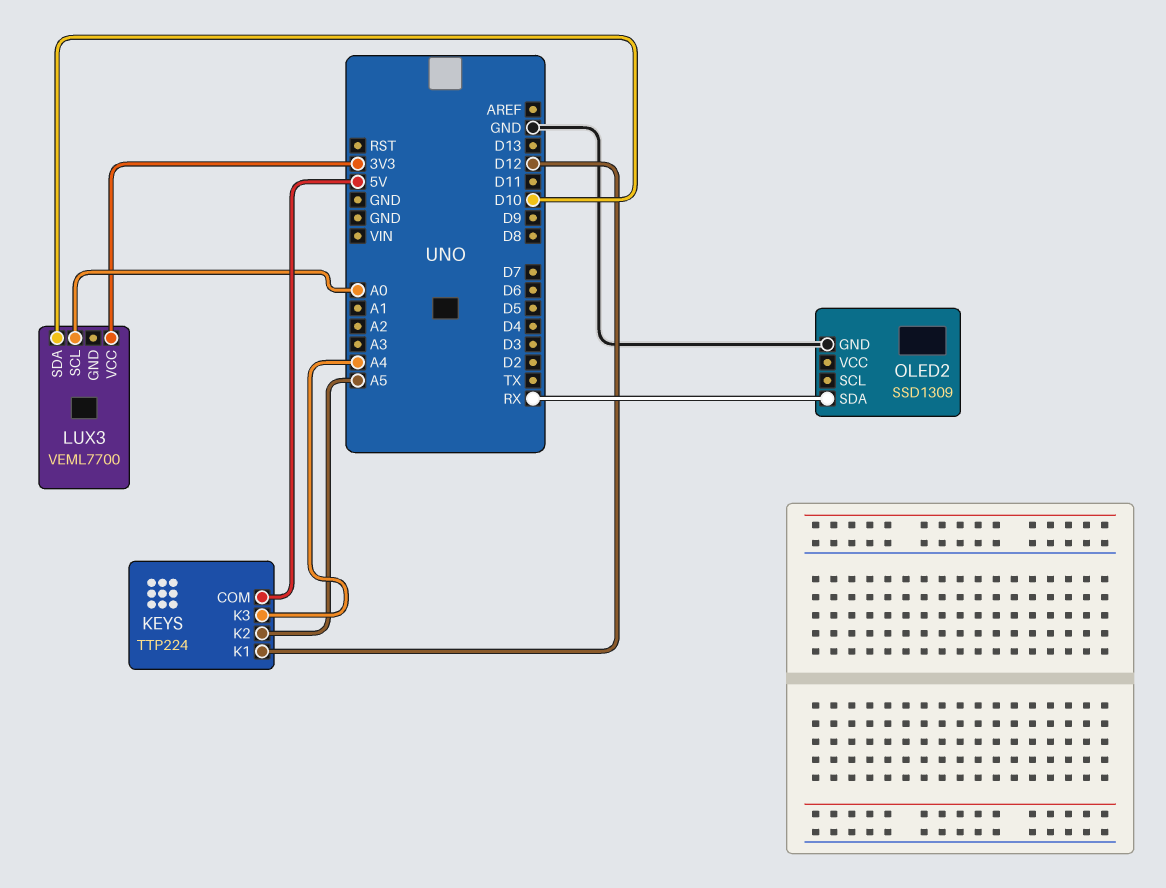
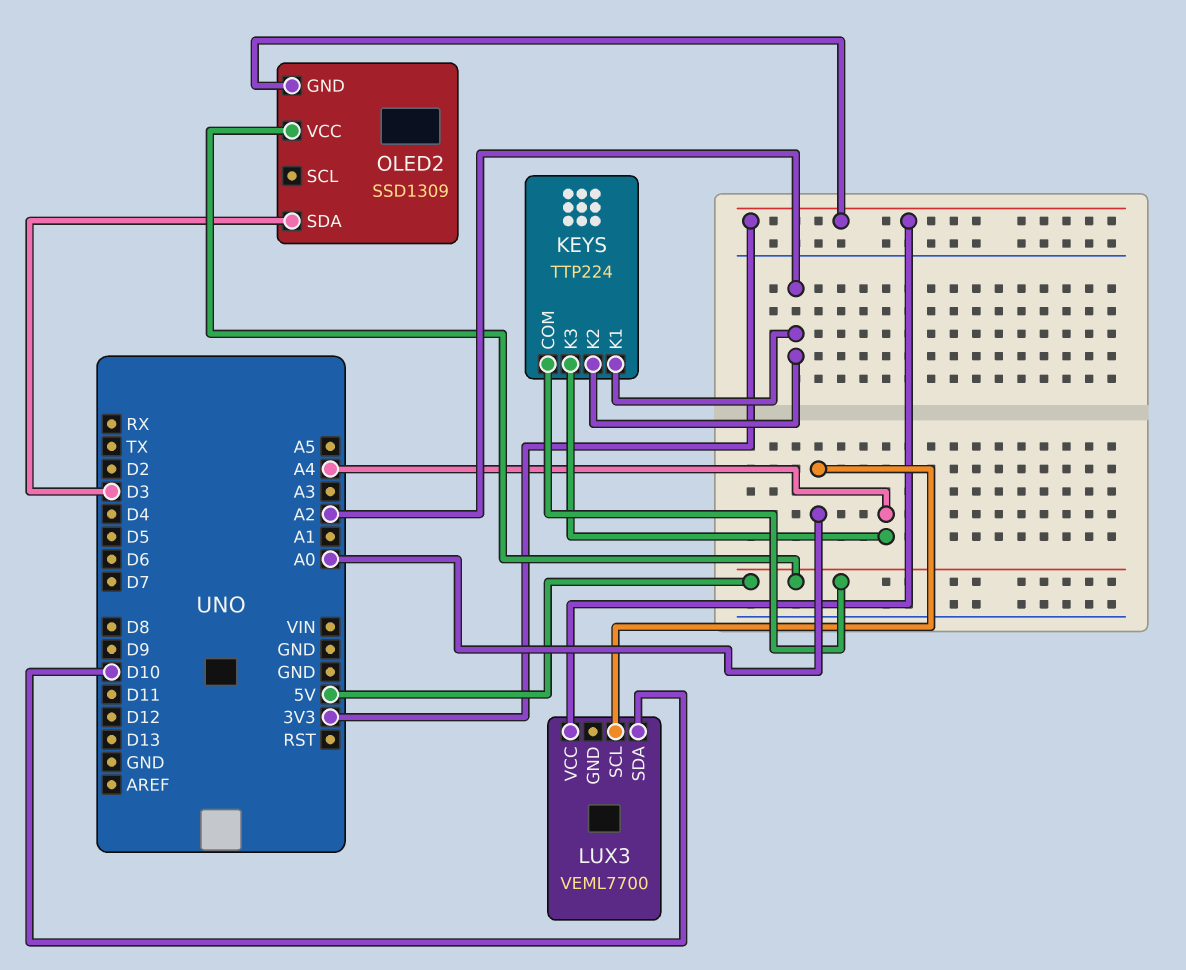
KEYS pin K1: D12 -> A2
KEYS pin K2: A5 -> A2
OLED2 pin GND: GND -> 3V3
OLED2 pin SDA: RX -> D3
OLED2 pin VCC: none -> 5V

